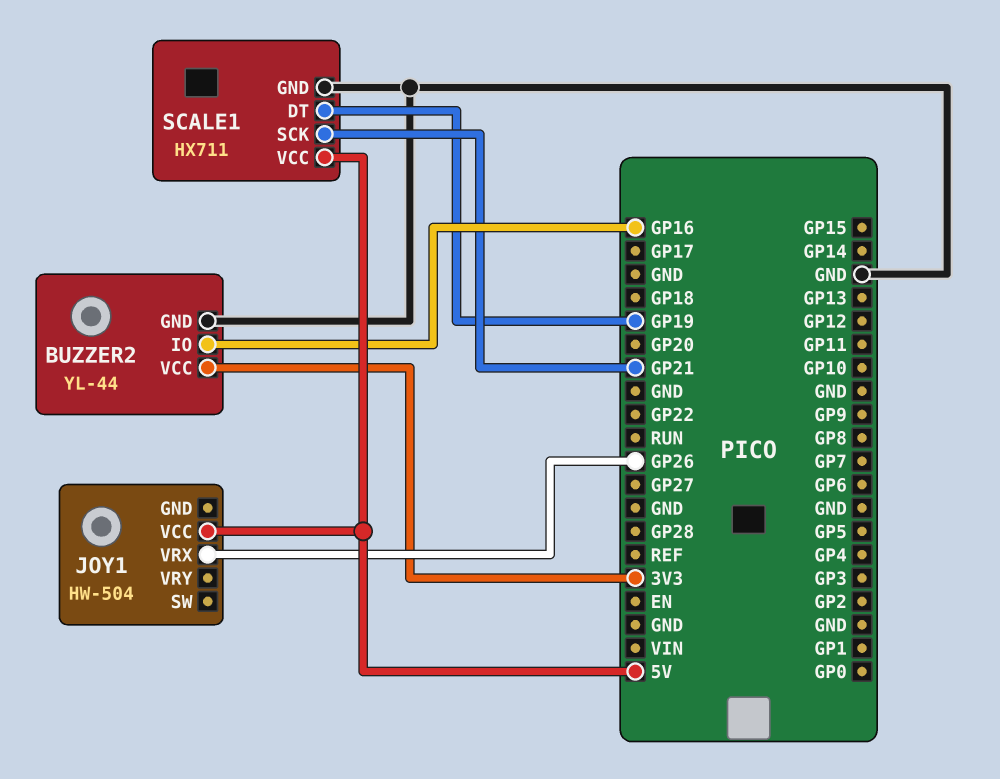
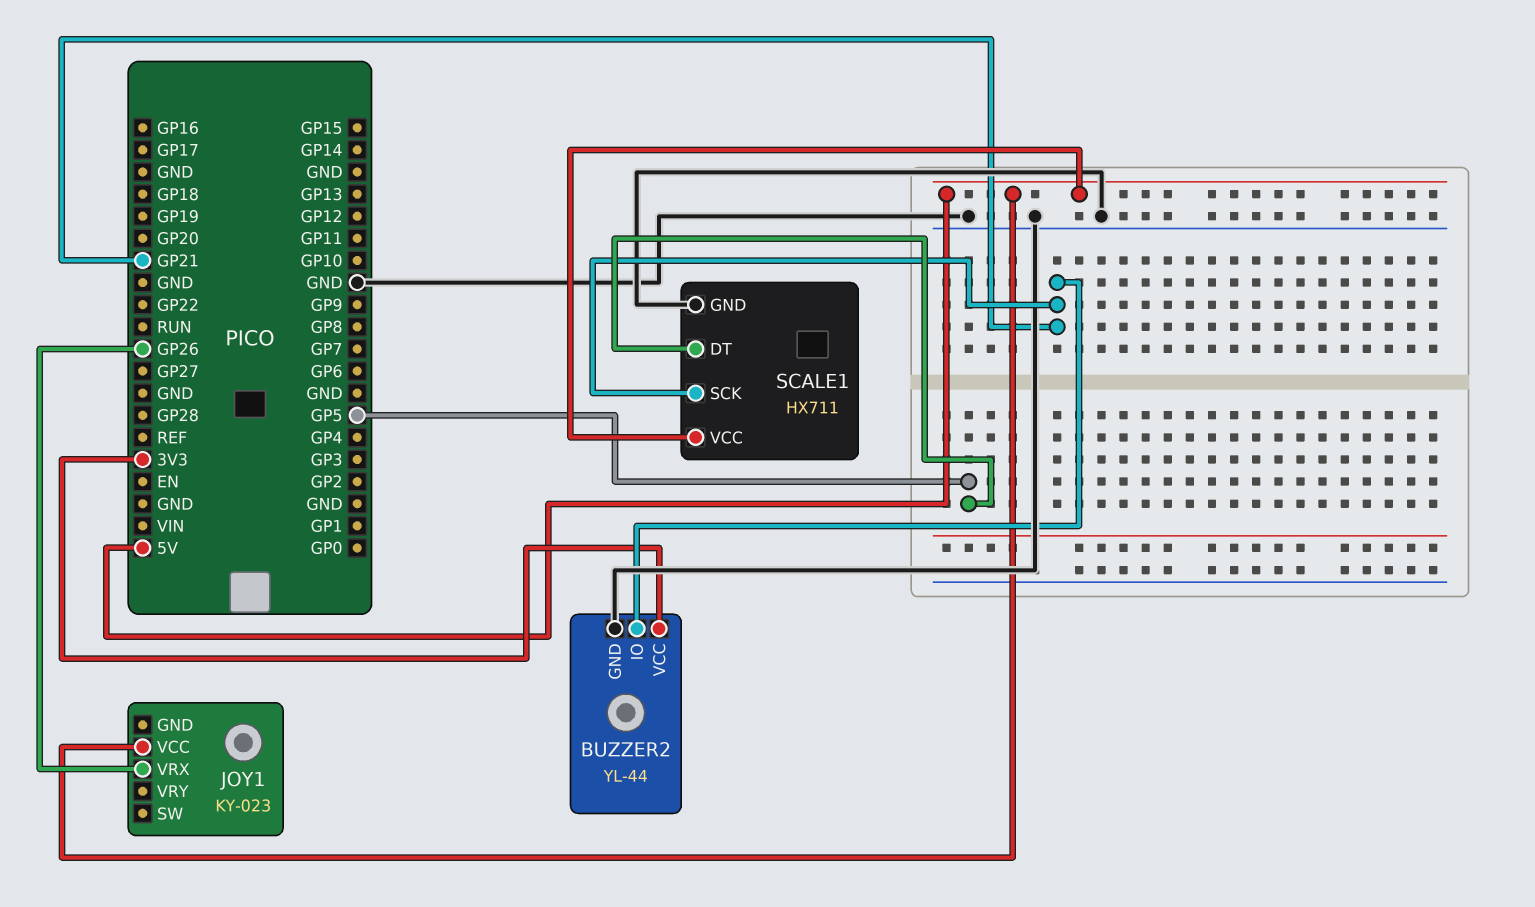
BUZZER2 pin IO: GP16 -> GP21
JOY1: HW-504 -> KY-023
SCALE1 pin DT: GP19 -> GP5

